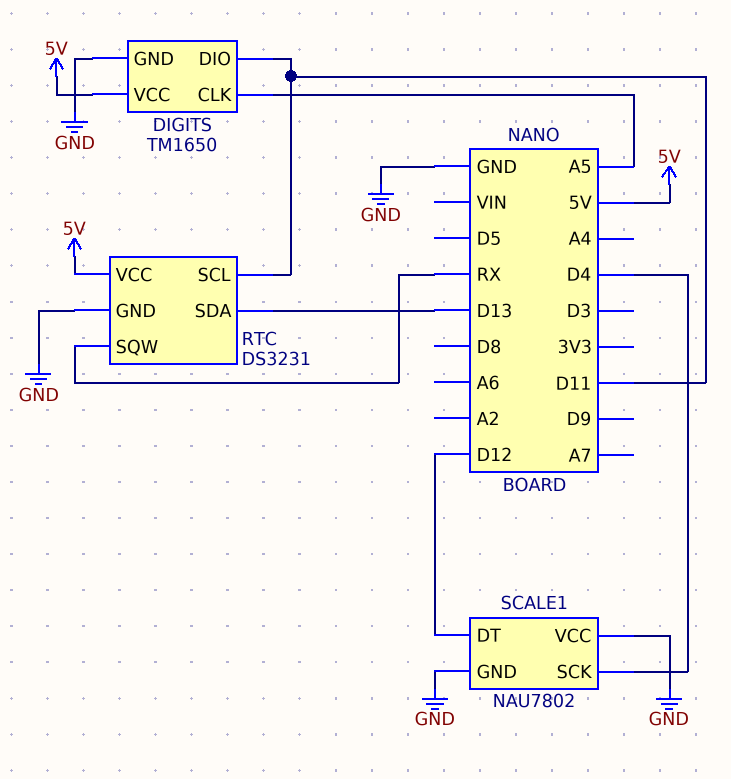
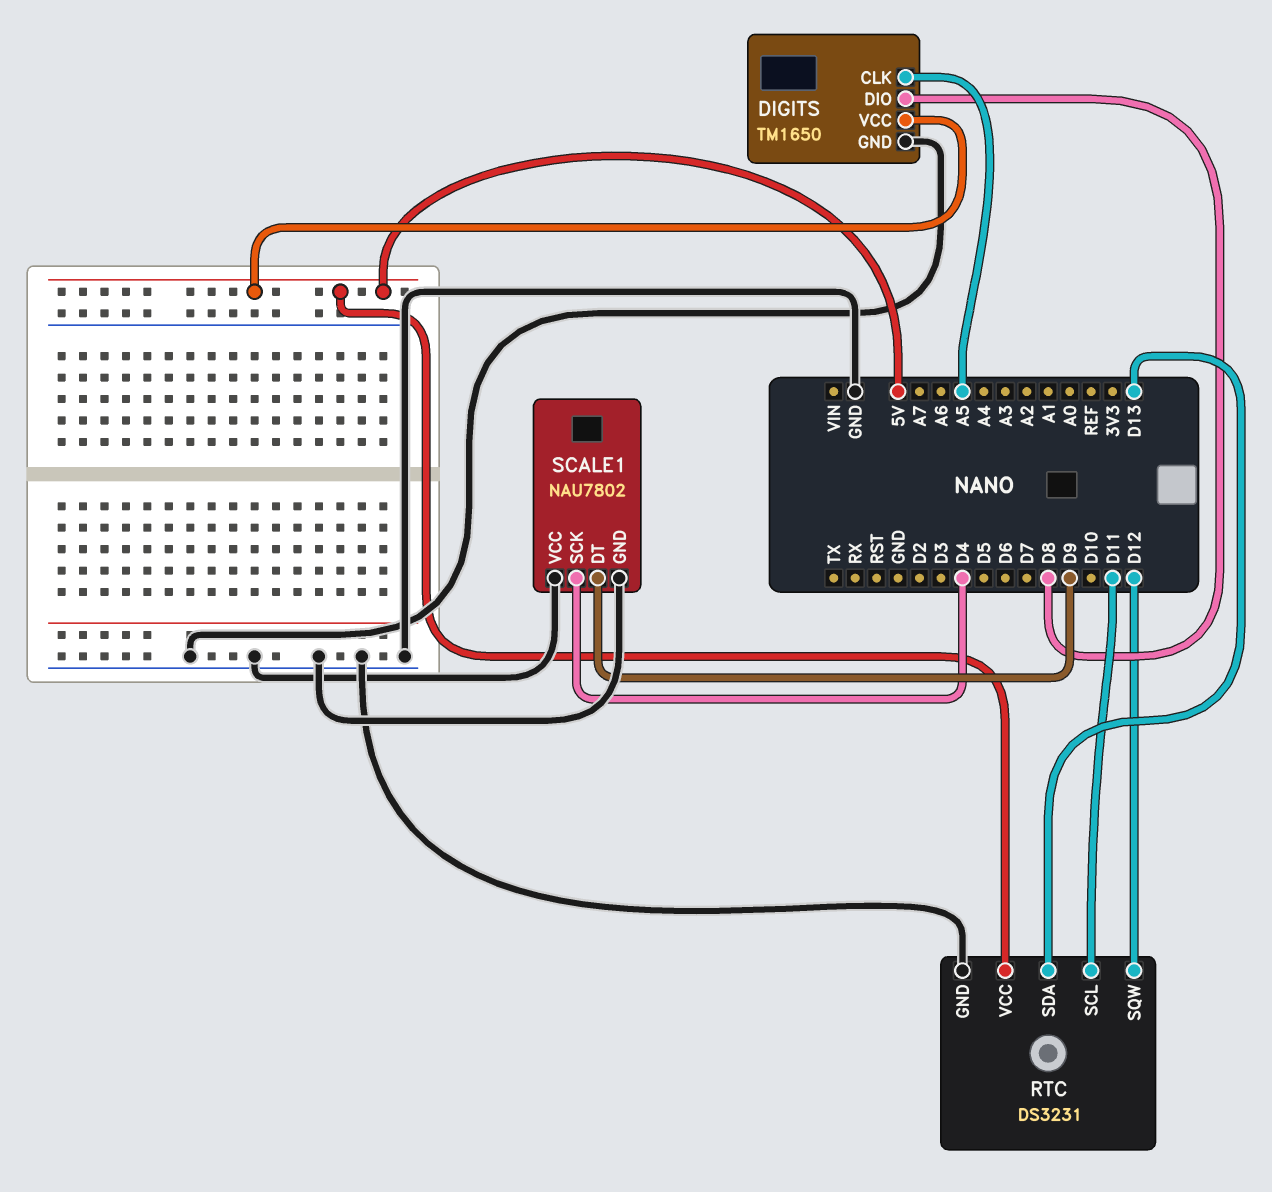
DIGITS pin DIO: D11 -> D8
RTC pin SQW: RX -> D12
SCALE1 pin DT: D12 -> D9

